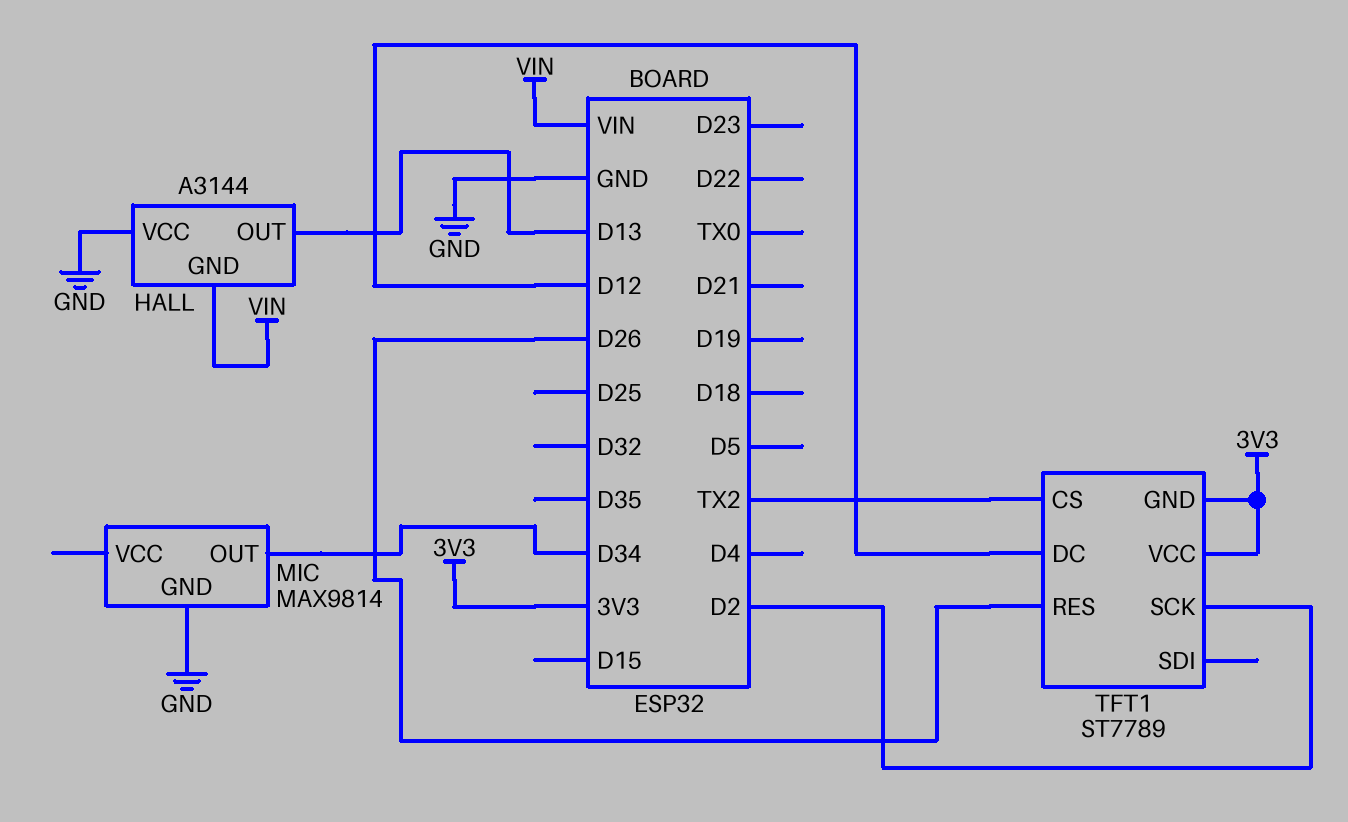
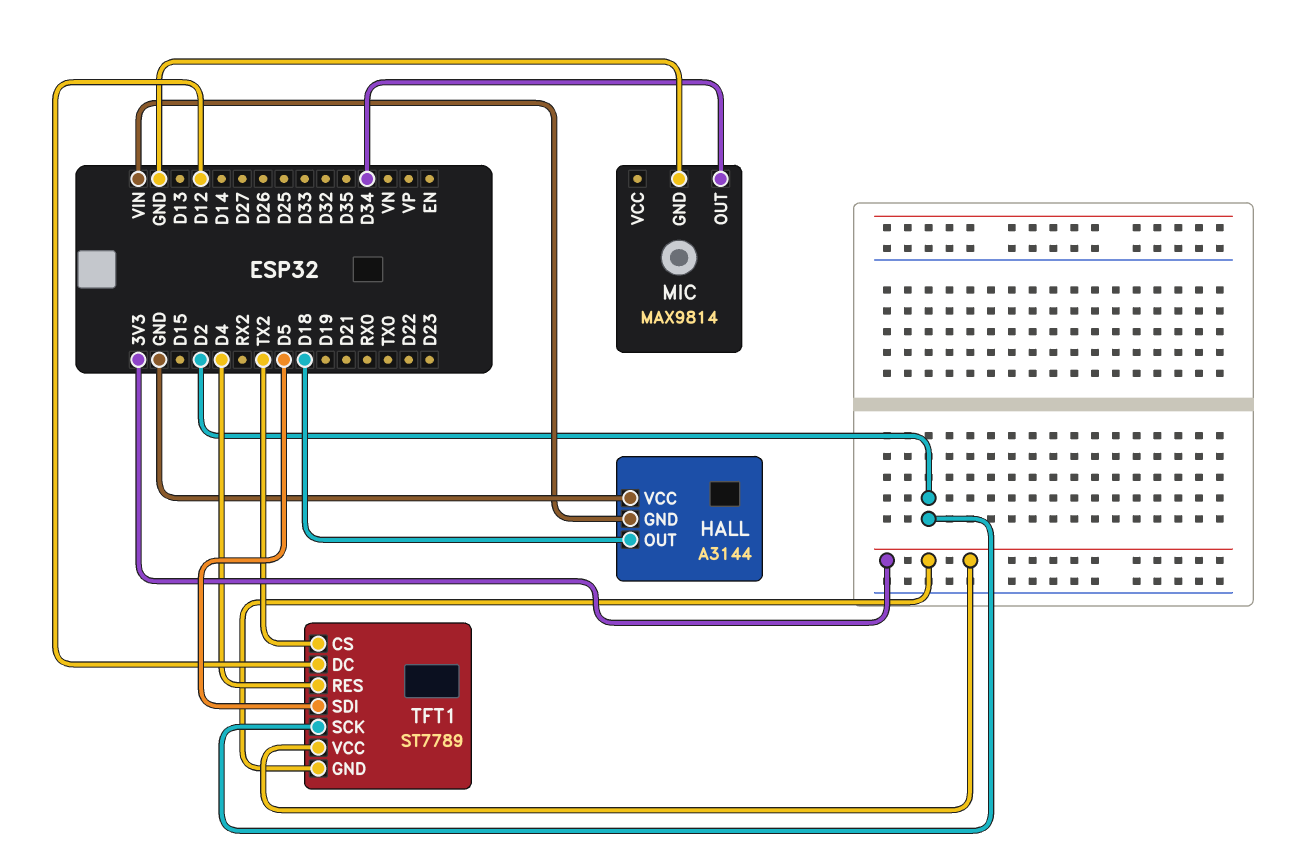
HALL pin OUT: D13 -> D18
TFT1 pin RES: D26 -> D4
TFT1 pin SDI: none -> D5

